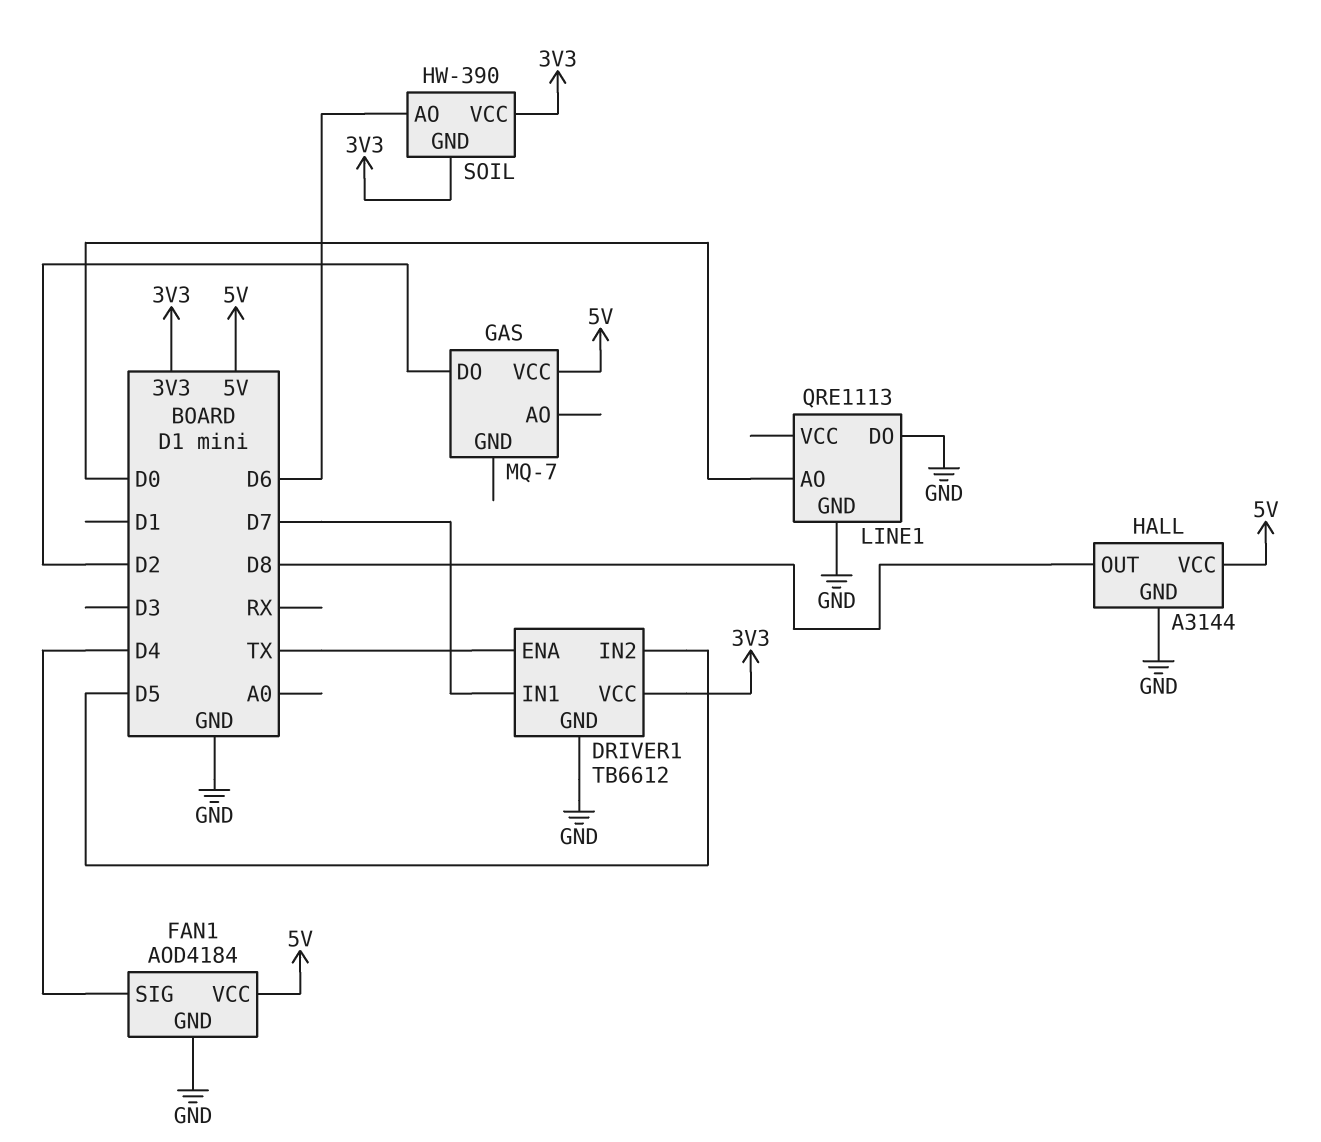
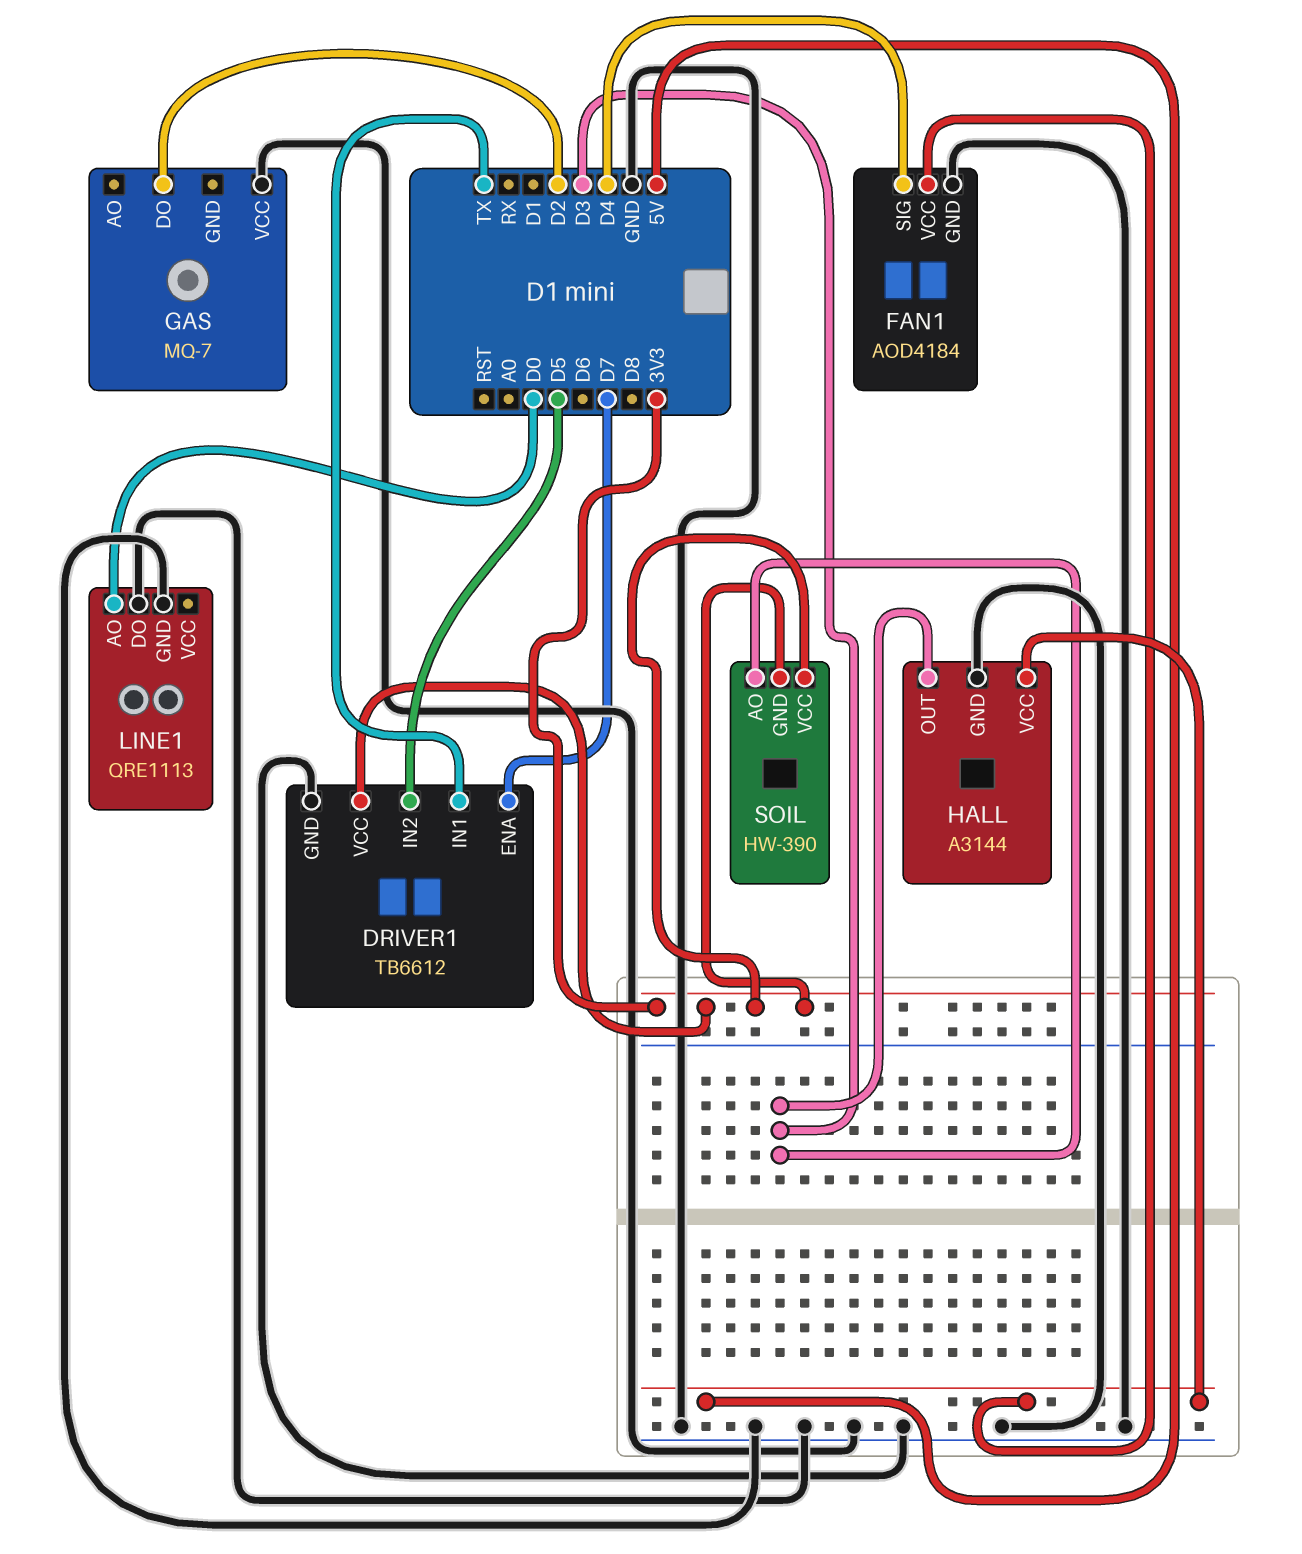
DRIVER1 pin ENA: TX -> D7
DRIVER1 pin IN1: D7 -> TX
GAS pin VCC: 5V -> GND
HALL pin OUT: D8 -> D3
SOIL pin AO: D6 -> D3

